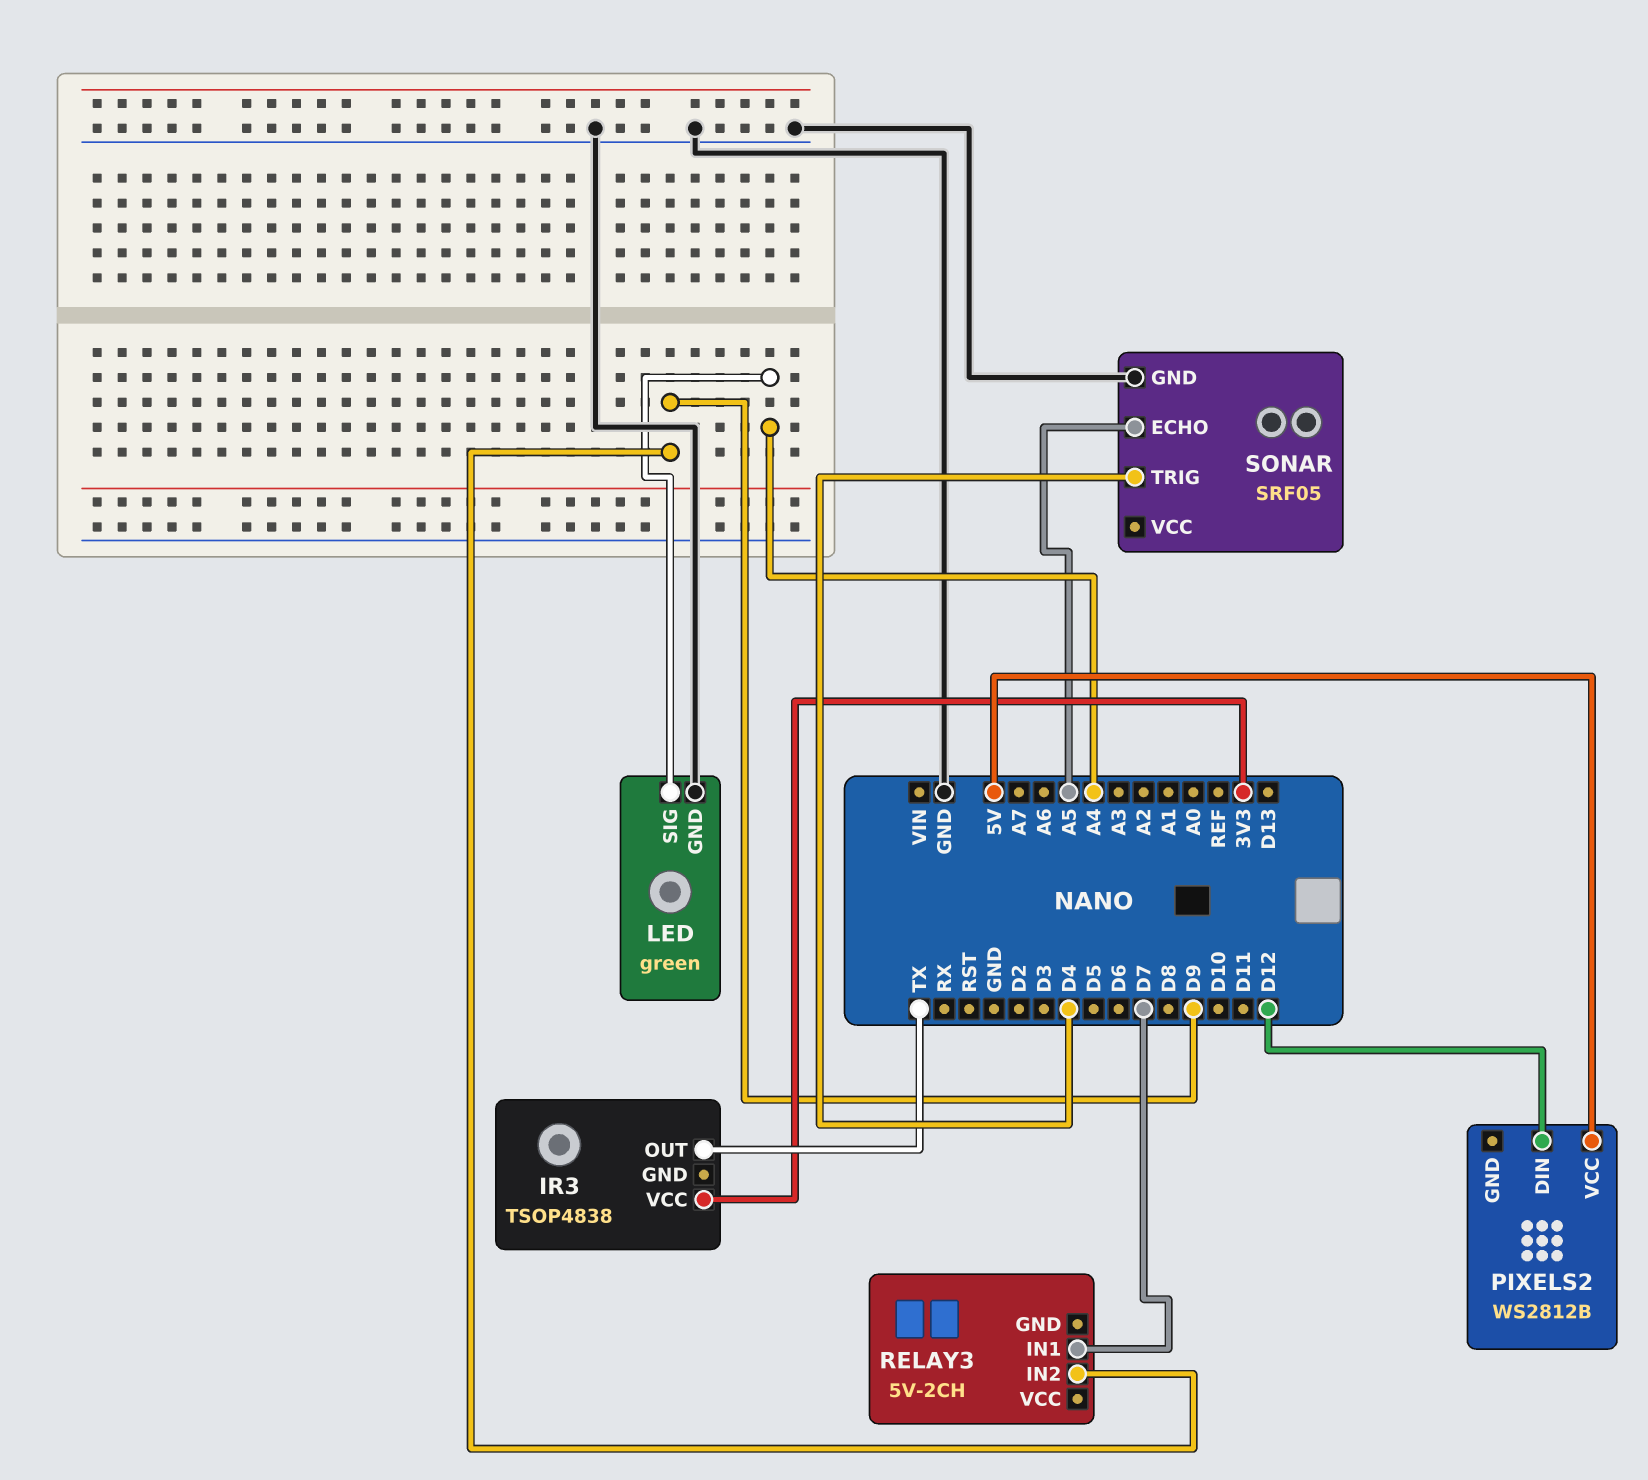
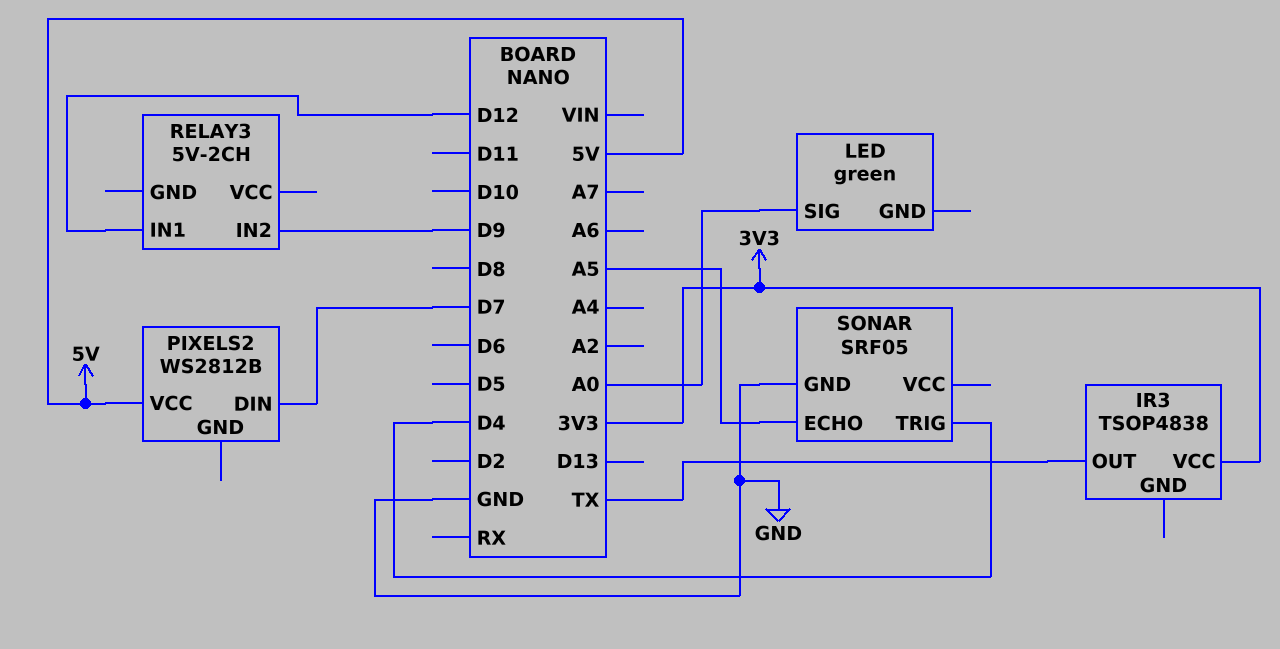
LED pin GND: GND -> none
LED pin SIG: A4 -> A0
PIXELS2 pin DIN: D12 -> D7
RELAY3 pin IN1: D7 -> D12

